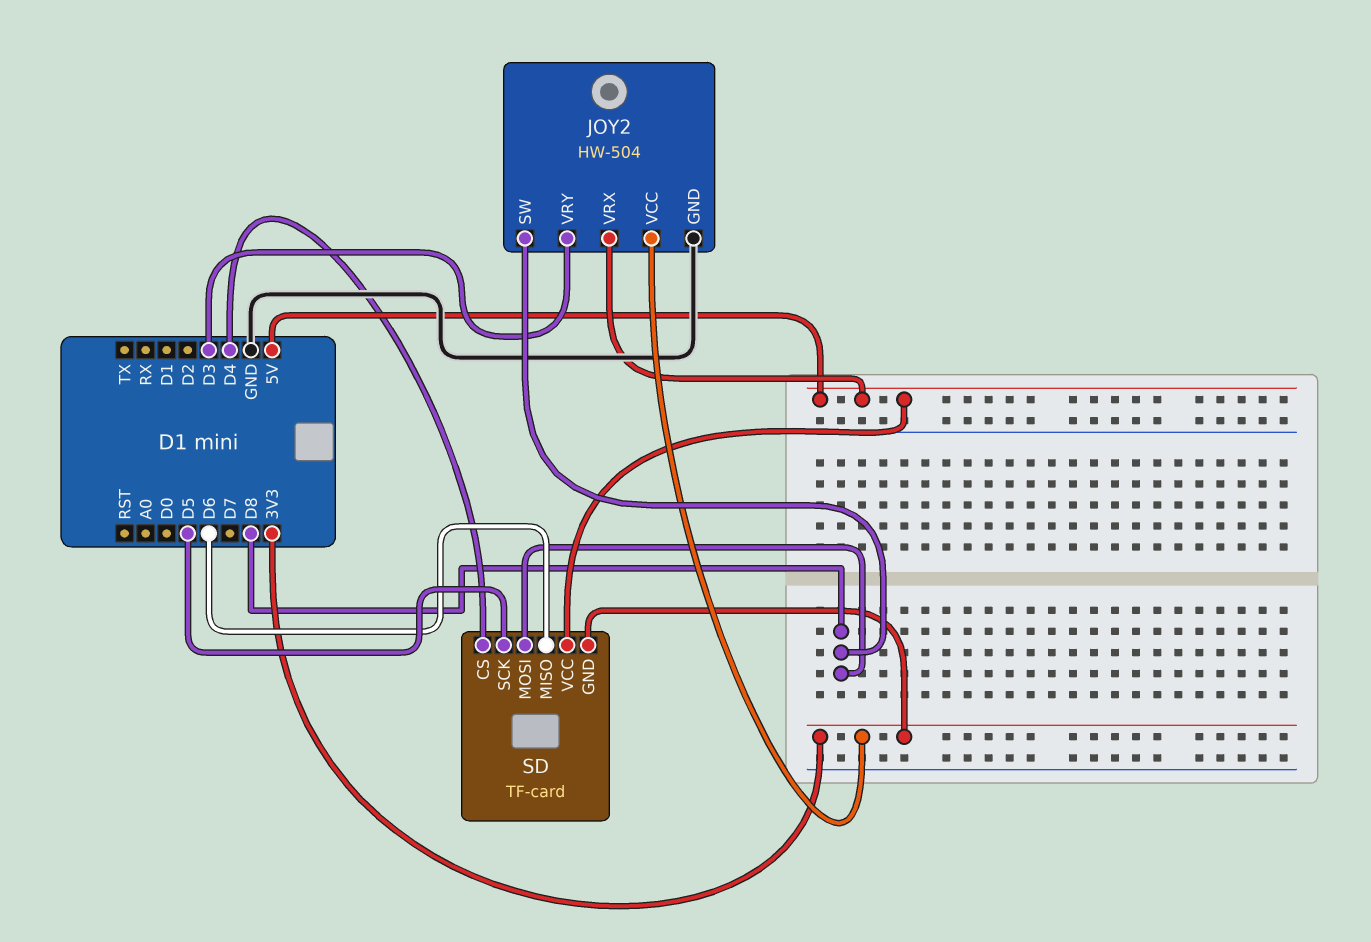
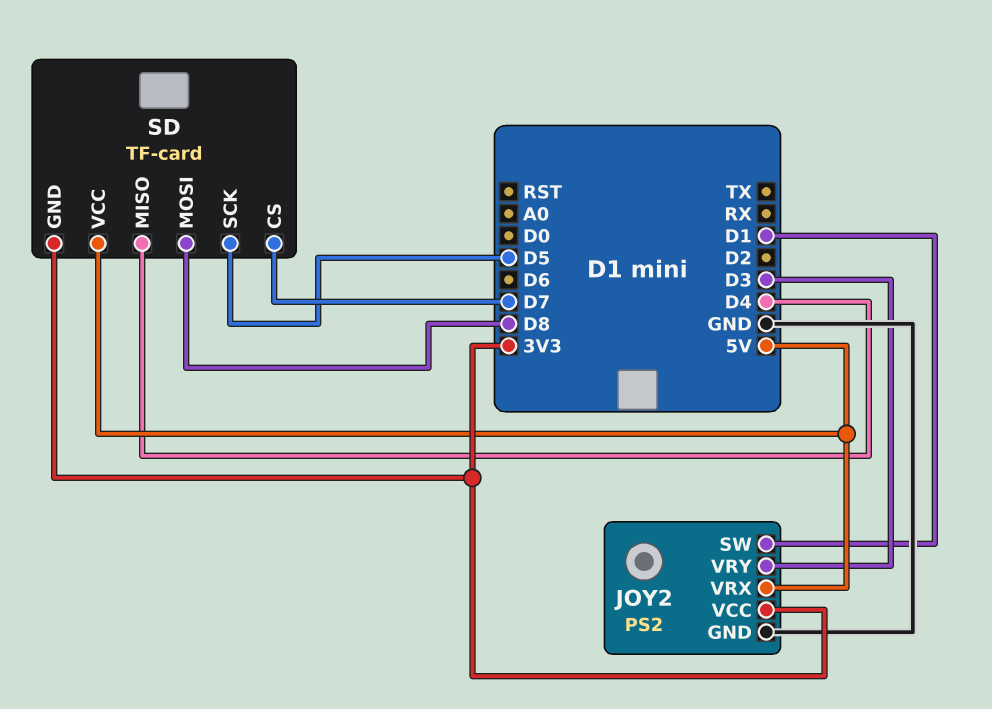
JOY2: HW-504 -> PS2
JOY2 pin SW: D8 -> D1
SD pin CS: D4 -> D7
SD pin MISO: D6 -> D4

